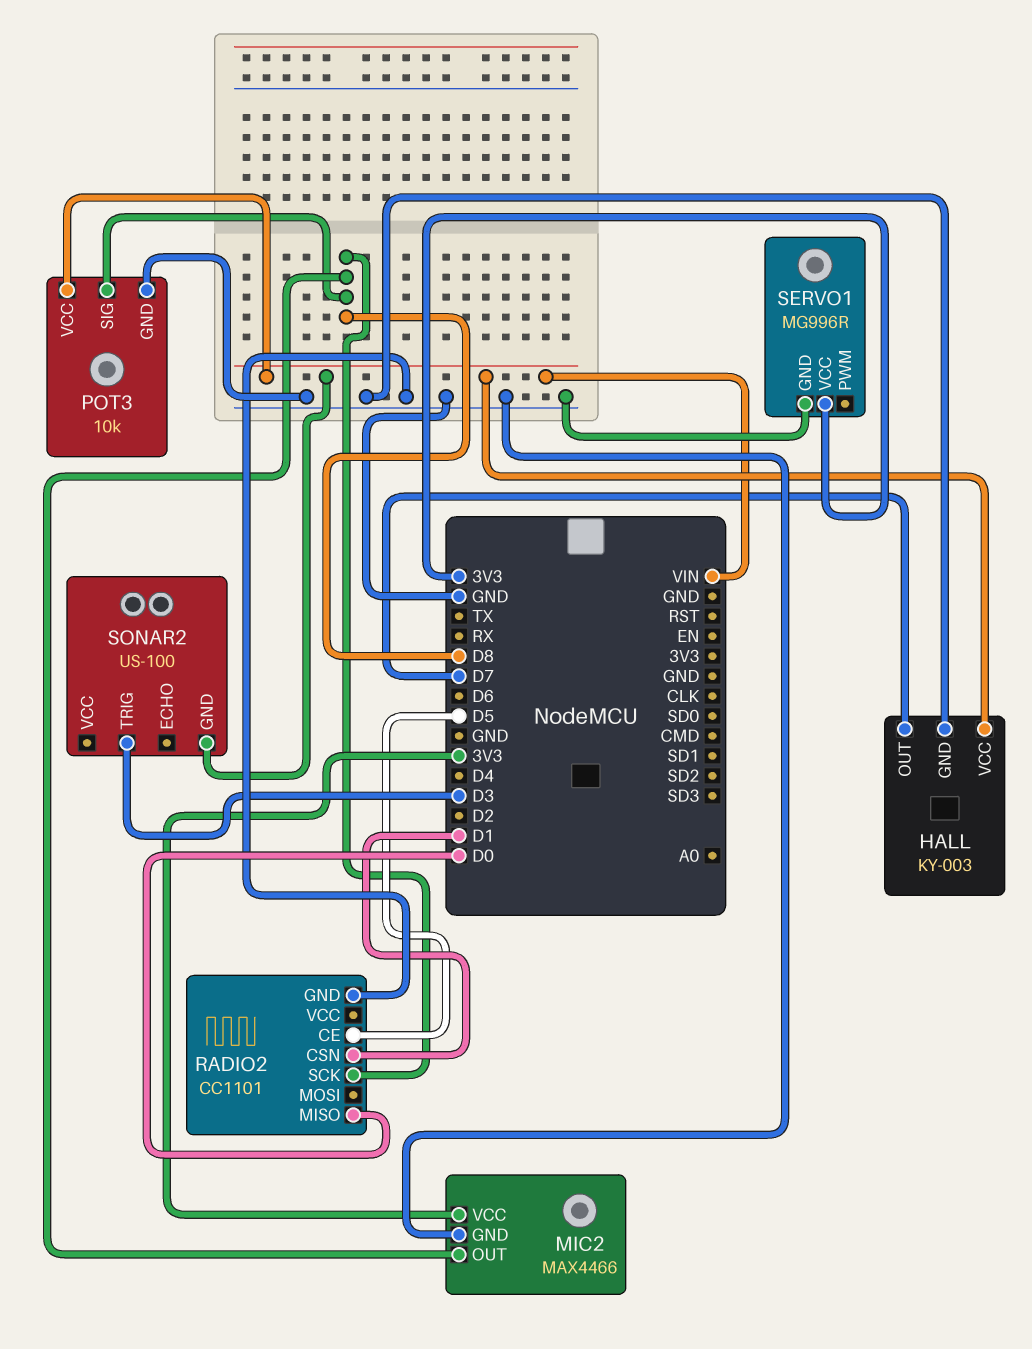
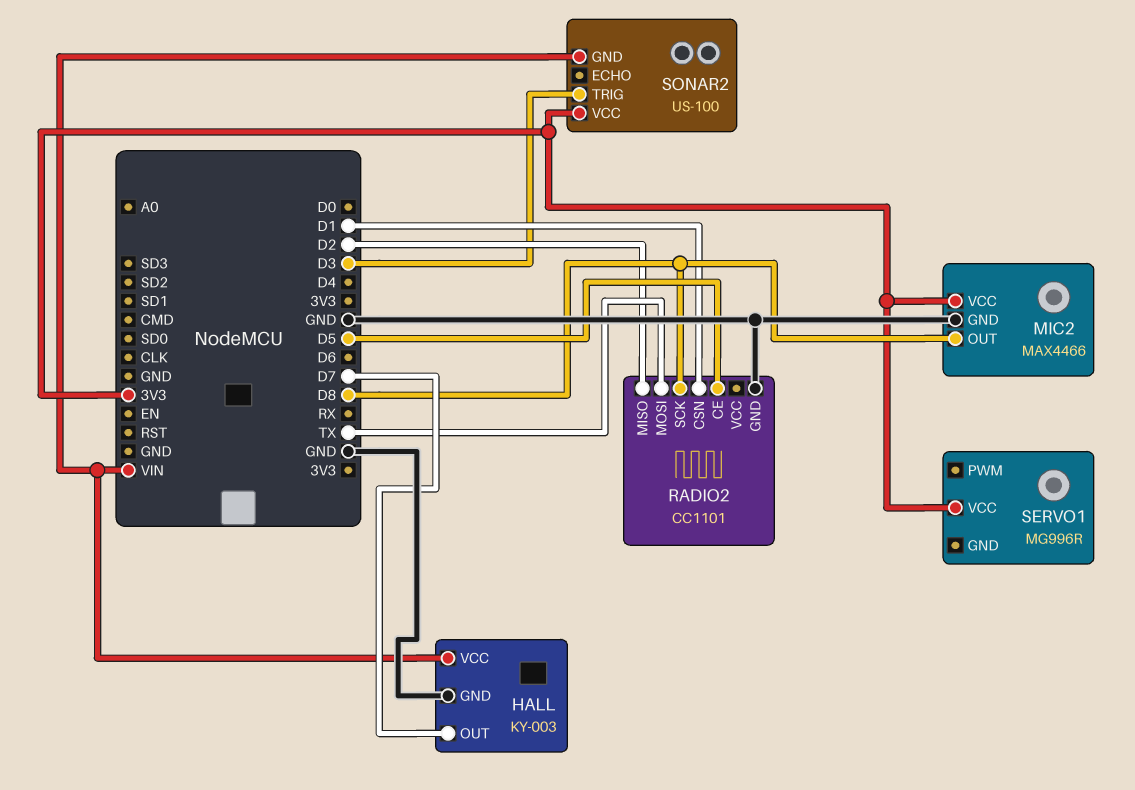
POT3: 10k -> none
POT3 pin GND: GND -> none
POT3 pin SIG: D8 -> none
POT3 pin VCC: VIN -> none
RADIO2 pin MISO: D0 -> D2
RADIO2 pin MOSI: none -> TX
SERVO1 pin GND: GND -> none
SONAR2 pin VCC: none -> 3V3

